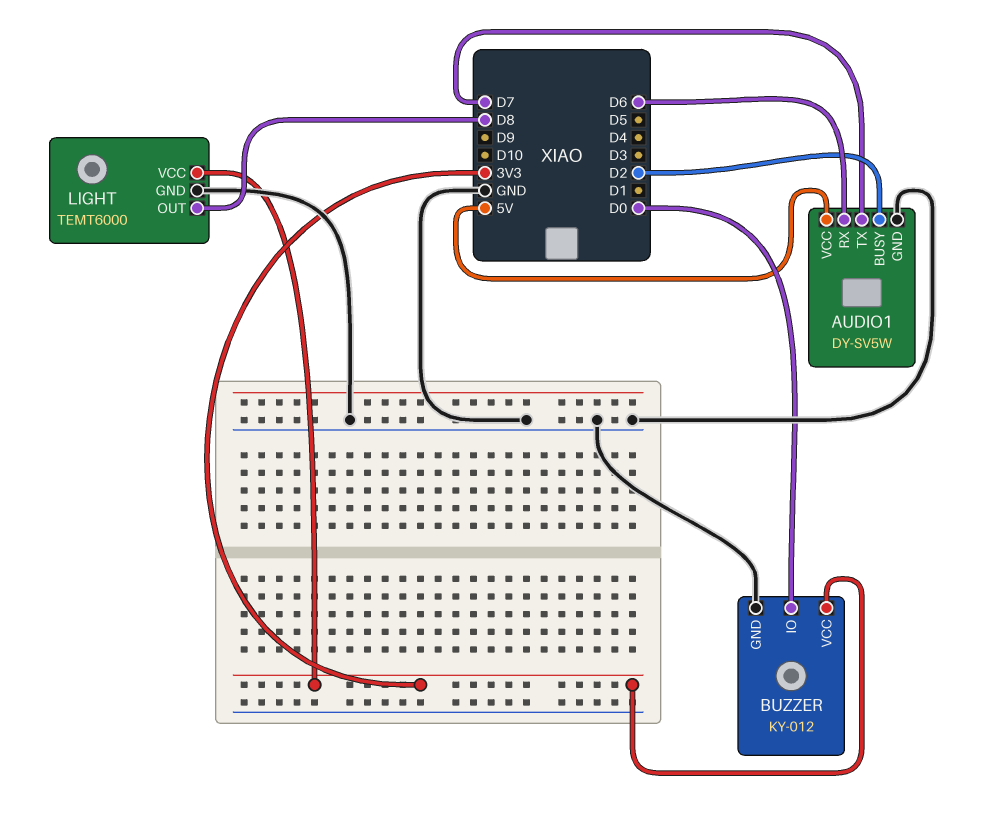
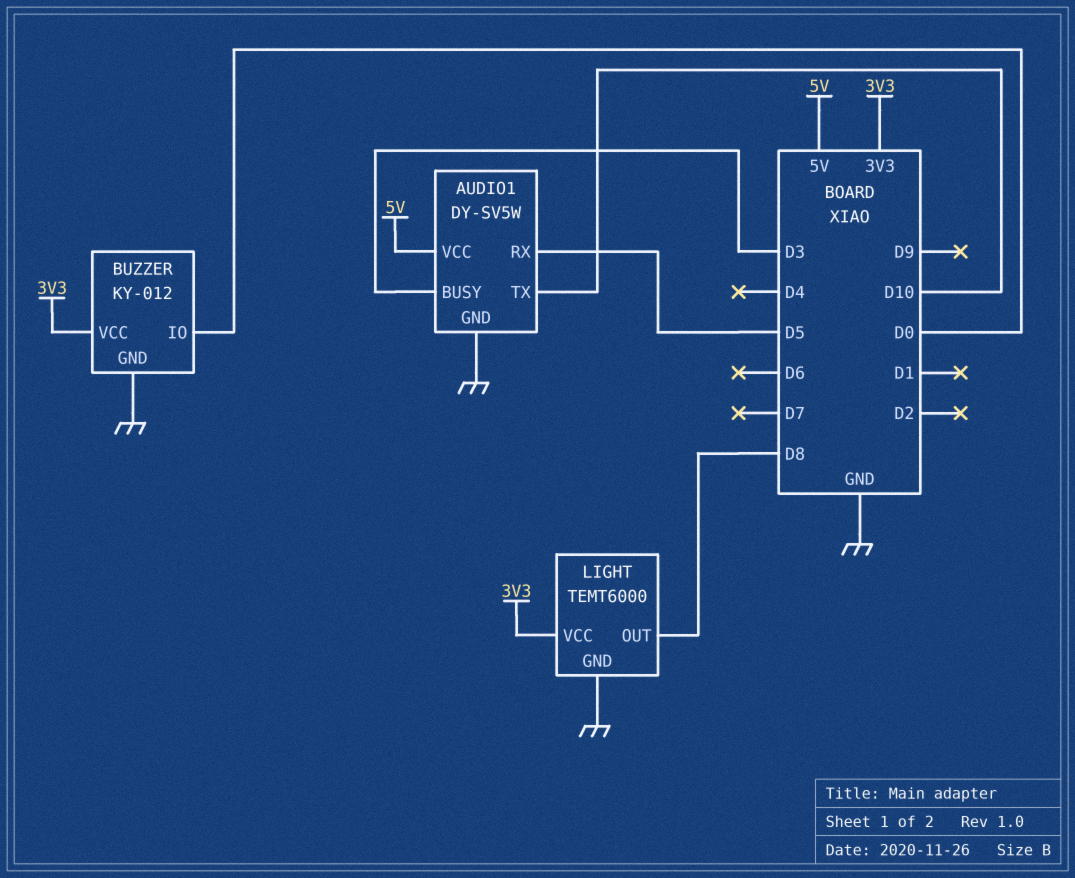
AUDIO1 pin BUSY: D2 -> D3
AUDIO1 pin RX: D6 -> D5
AUDIO1 pin TX: D7 -> D10

